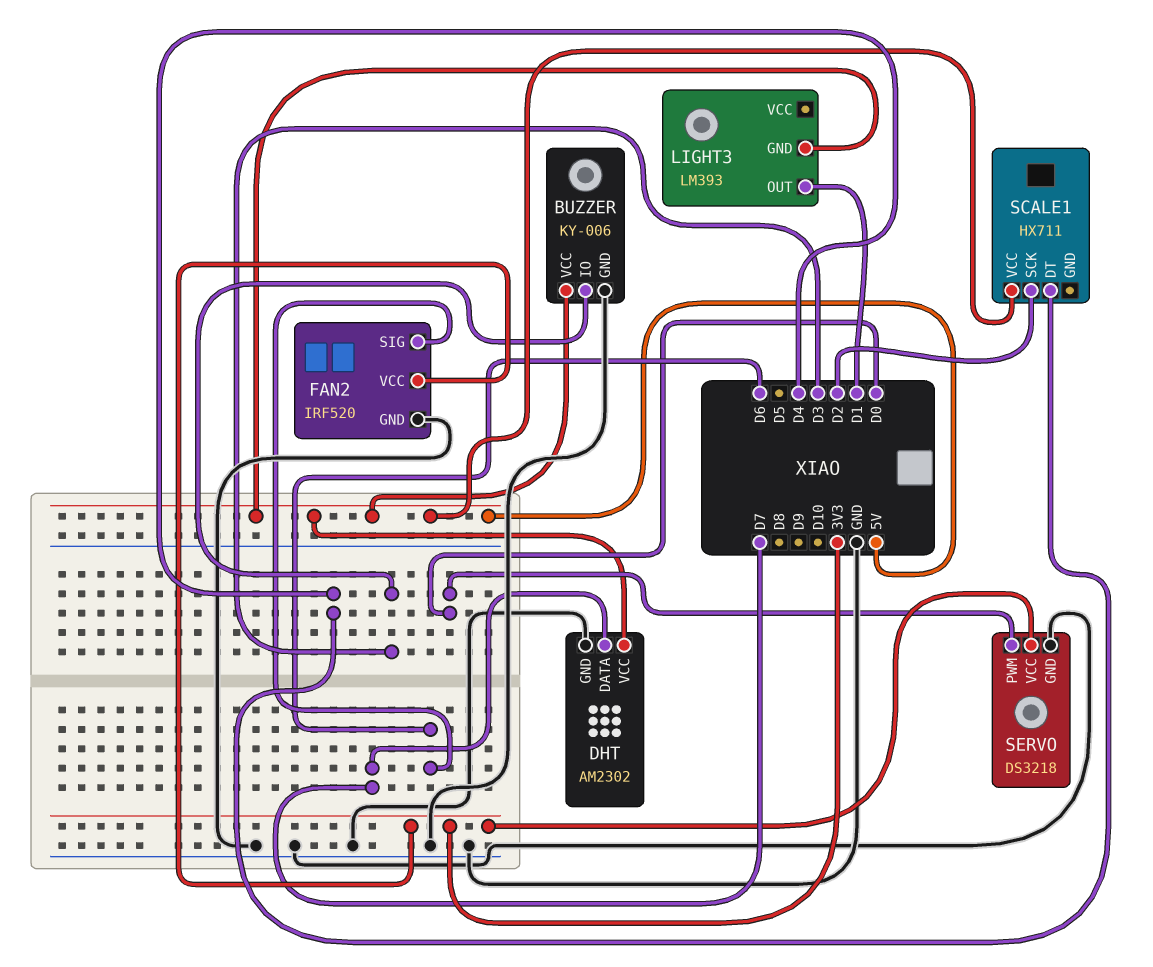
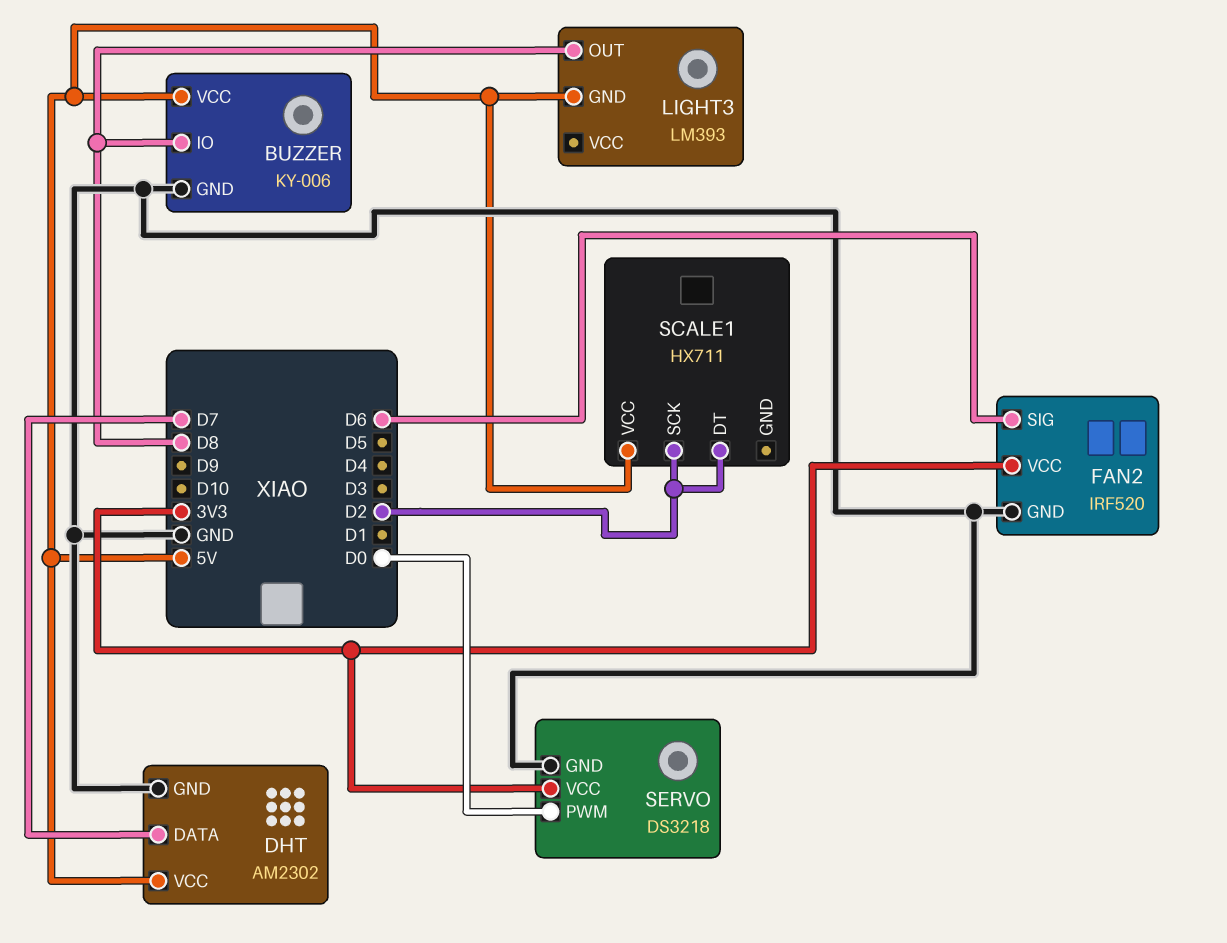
BUZZER pin IO: D3 -> D8
LIGHT3 pin OUT: D1 -> D8
SCALE1 pin DT: D4 -> D2

